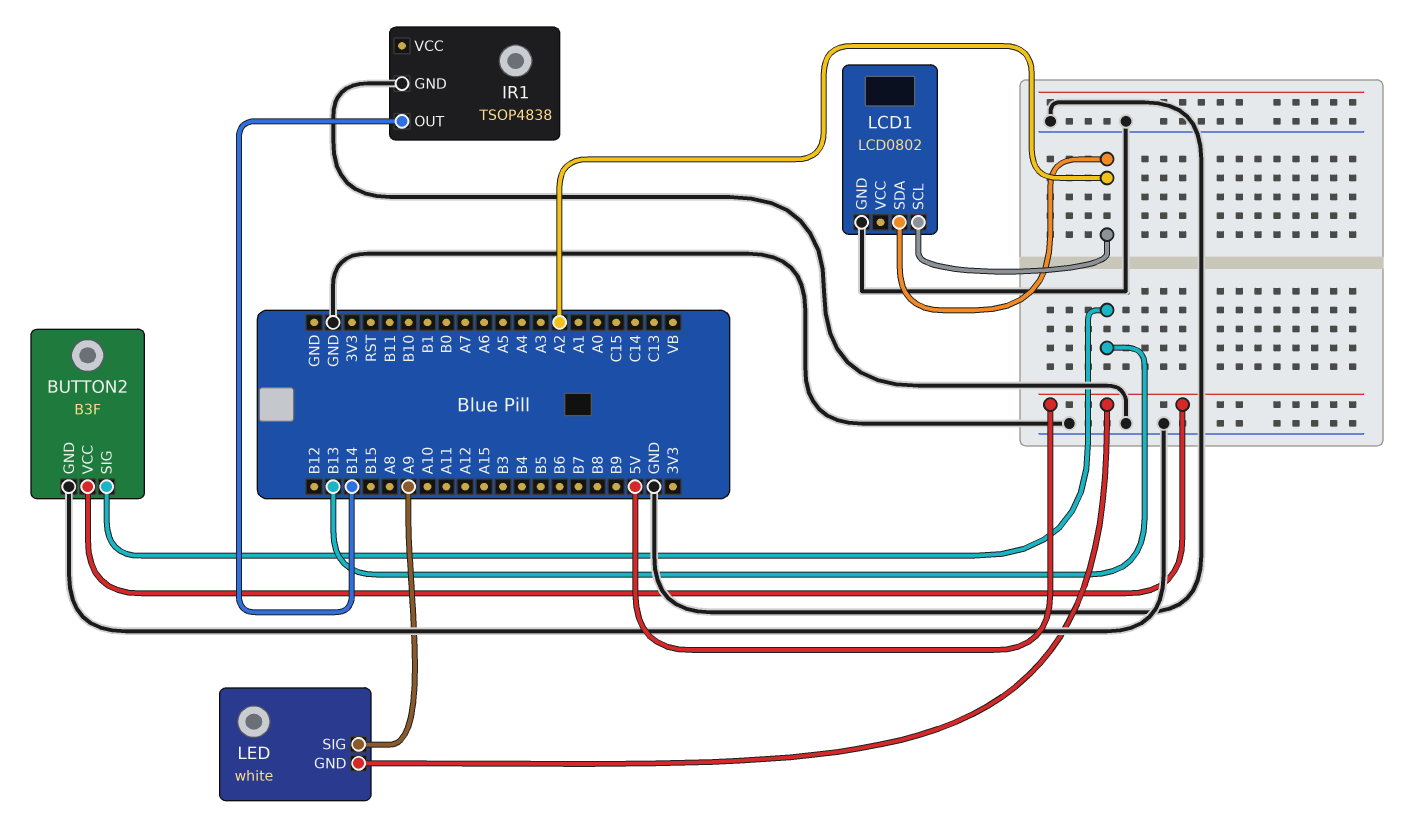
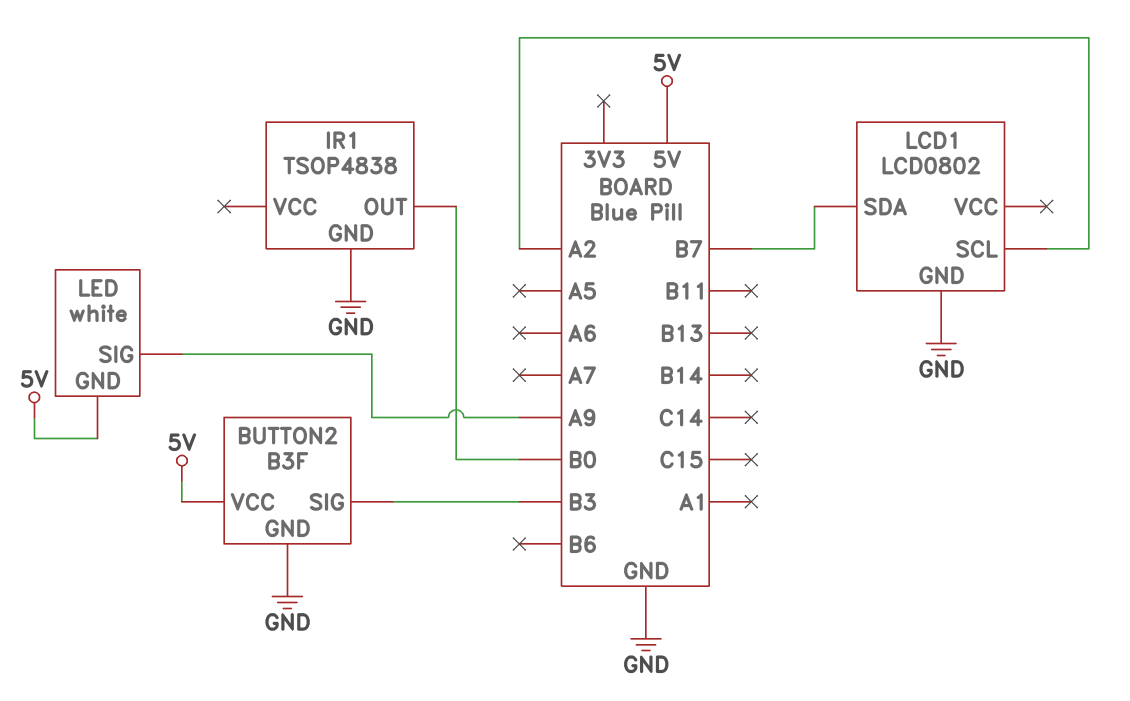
BUTTON2 pin SIG: B13 -> B3
IR1 pin OUT: B14 -> B0
LCD1 pin SDA: A2 -> B7

